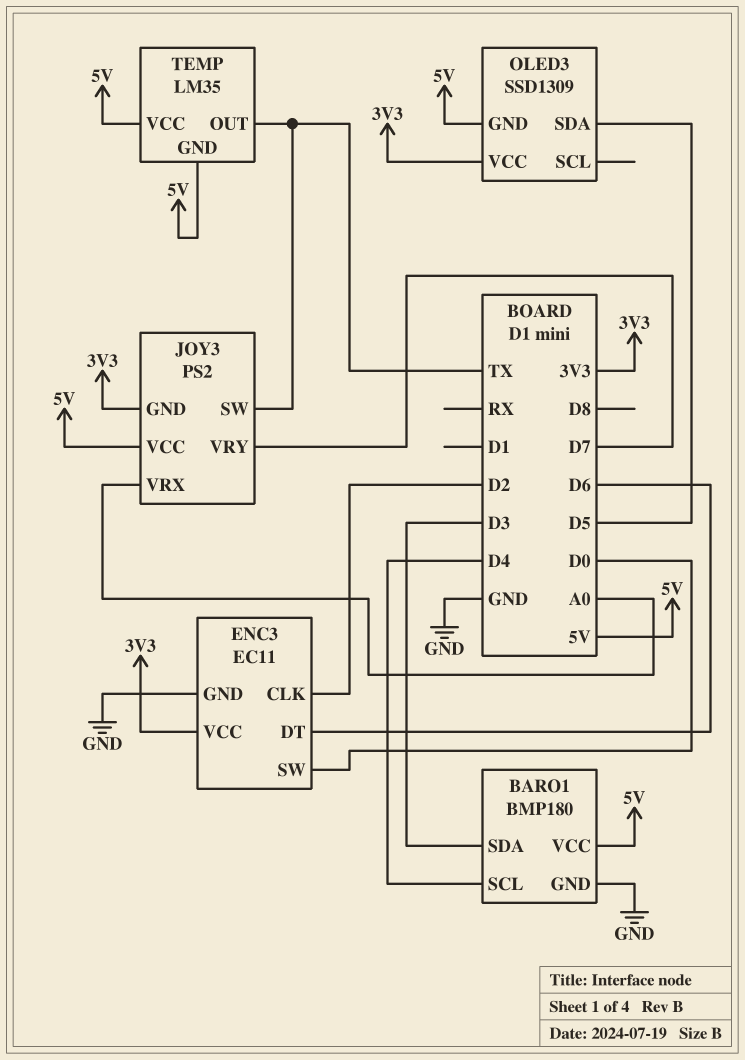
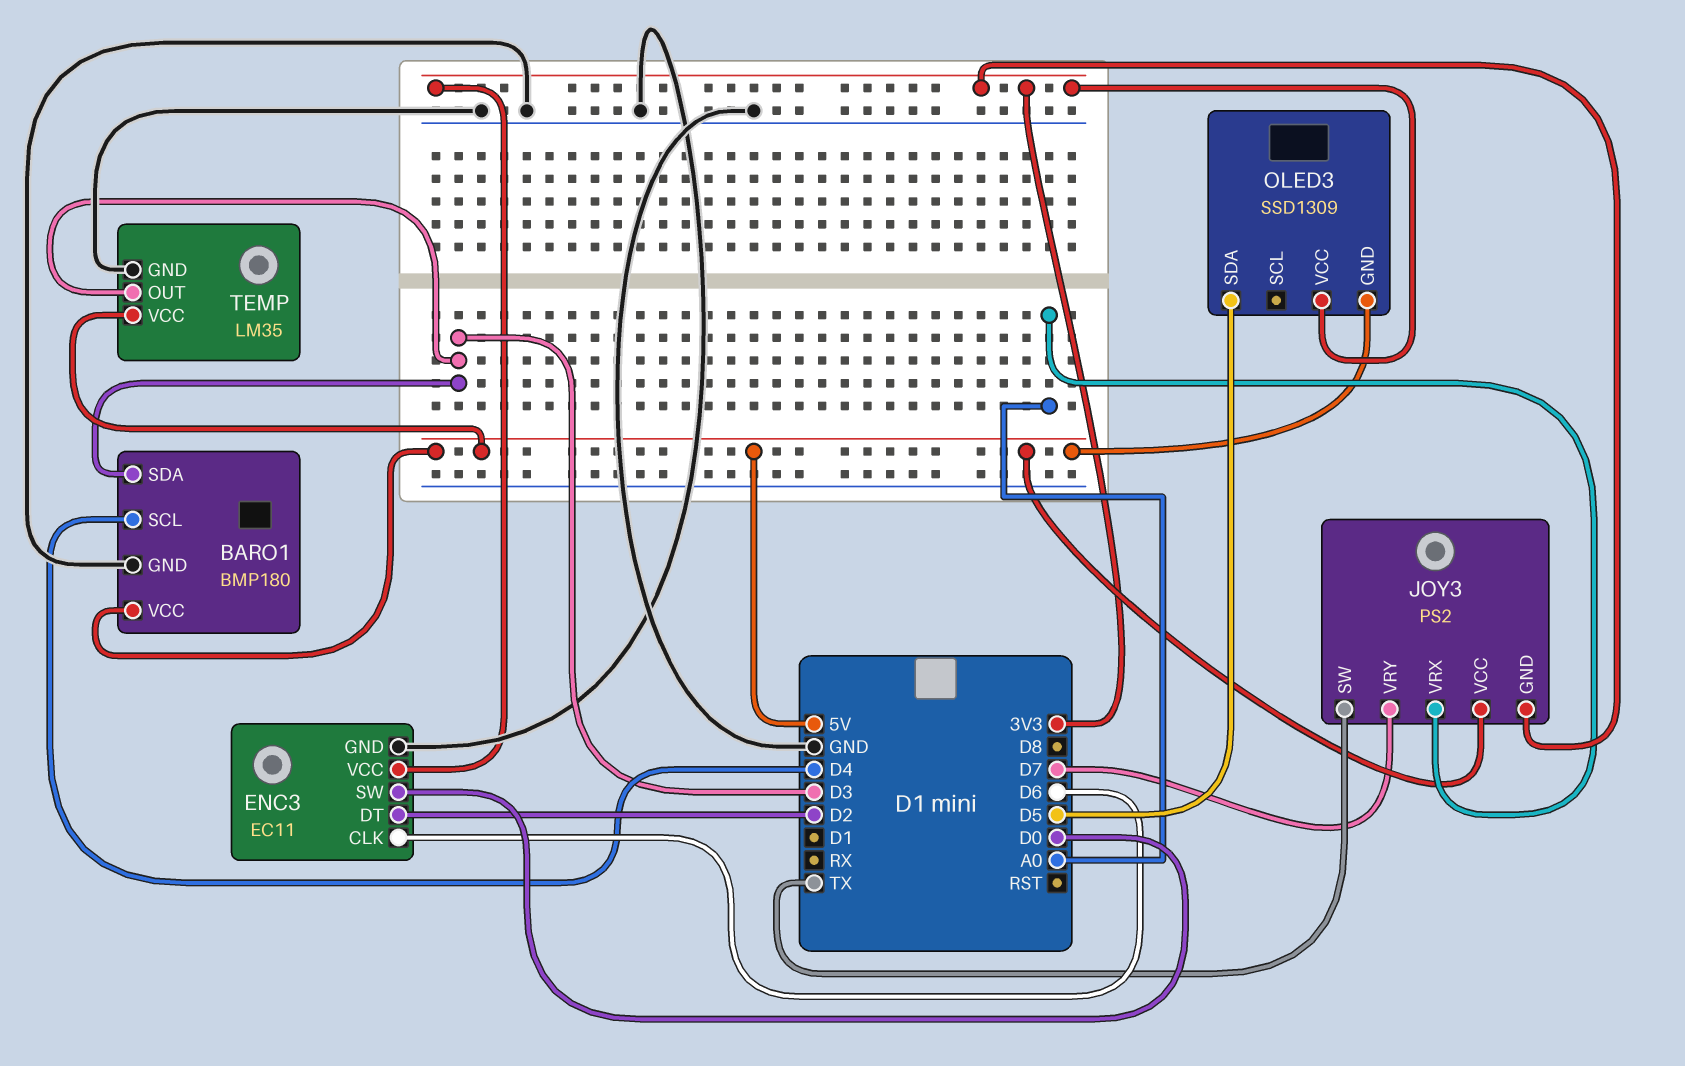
ENC3 pin CLK: D2 -> D6
ENC3 pin DT: D6 -> D2
TEMP pin GND: 5V -> GND
TEMP pin OUT: TX -> D3

